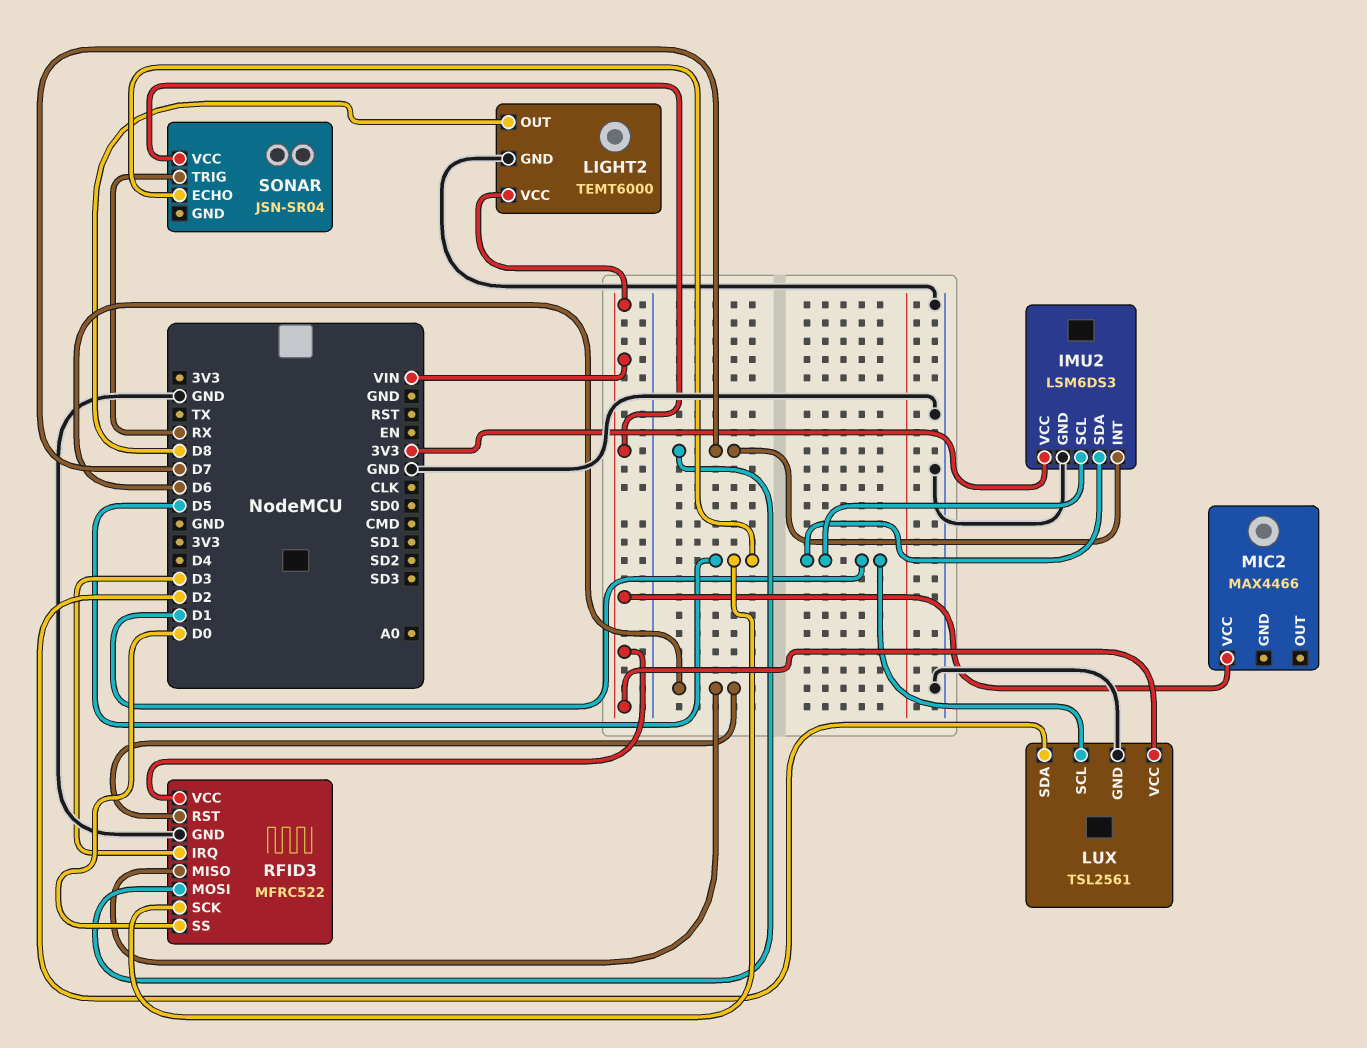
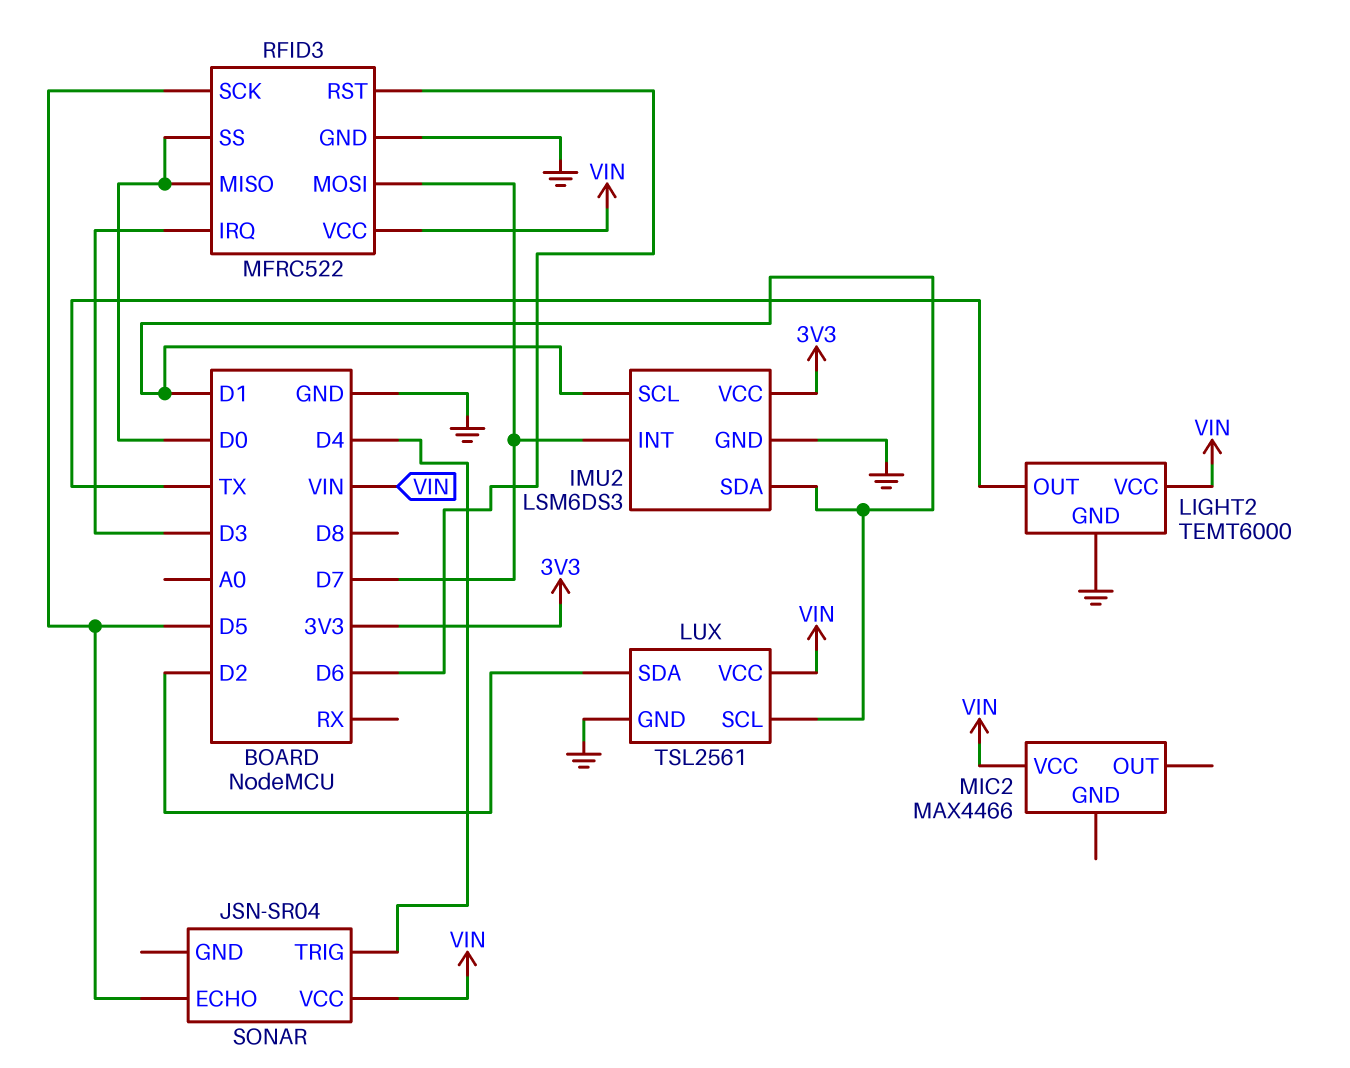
LIGHT2 pin OUT: D8 -> TX
RFID3 pin MISO: D6 -> D0
SONAR pin TRIG: RX -> D4

